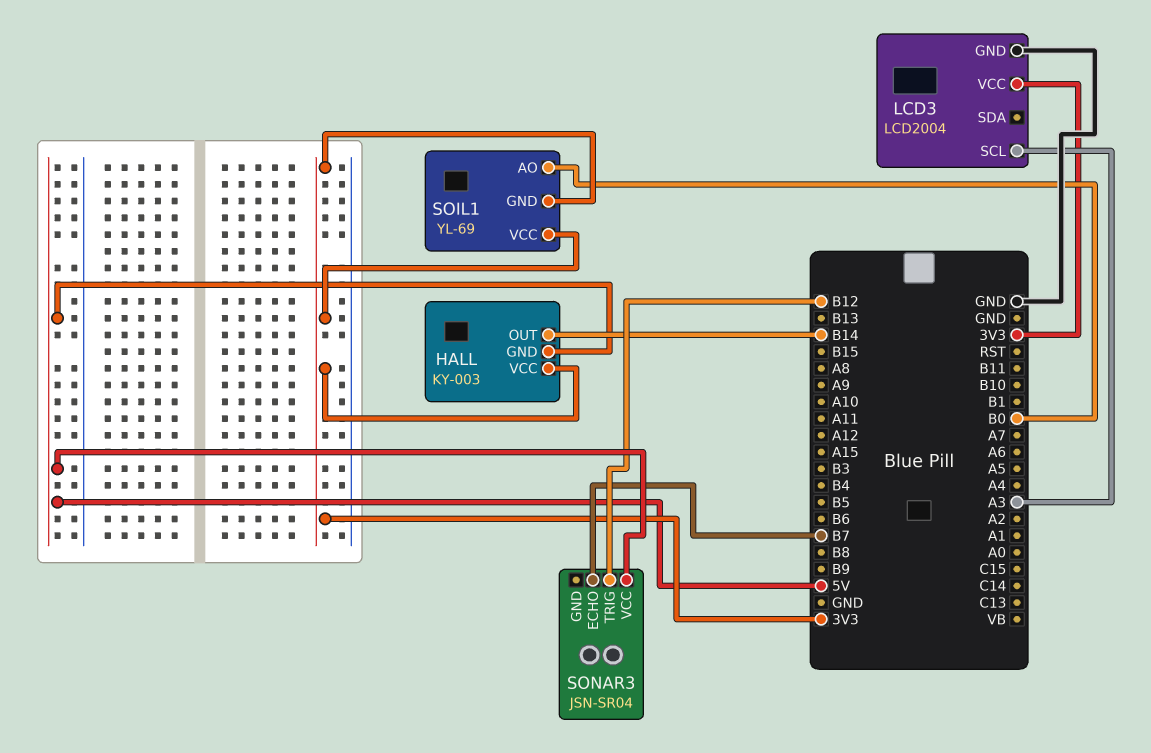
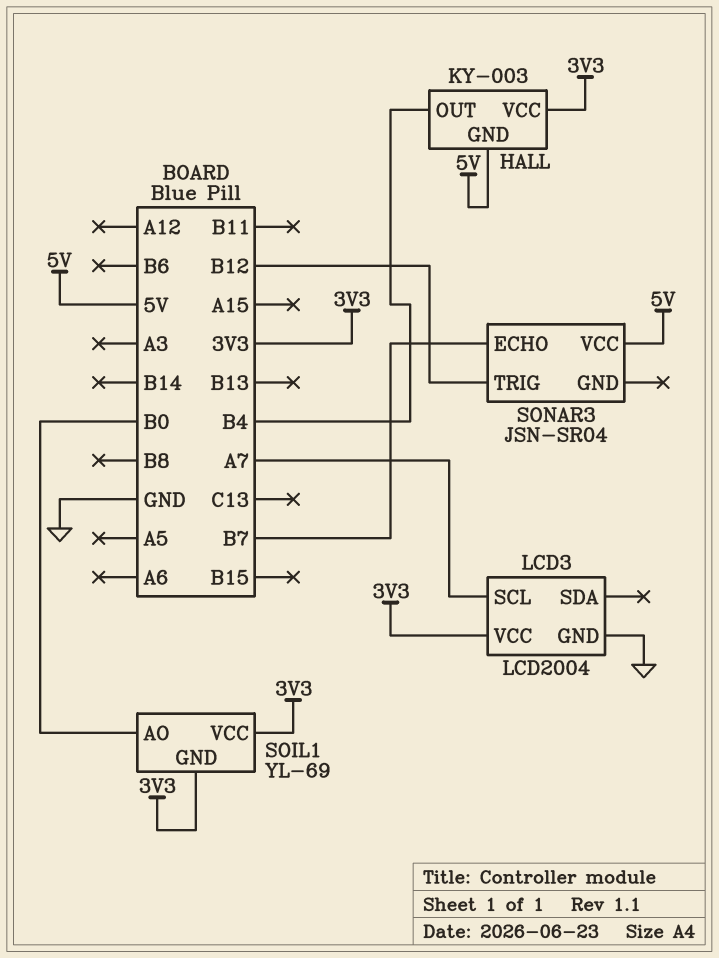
HALL pin OUT: B14 -> B4
LCD3 pin SCL: A3 -> A7

